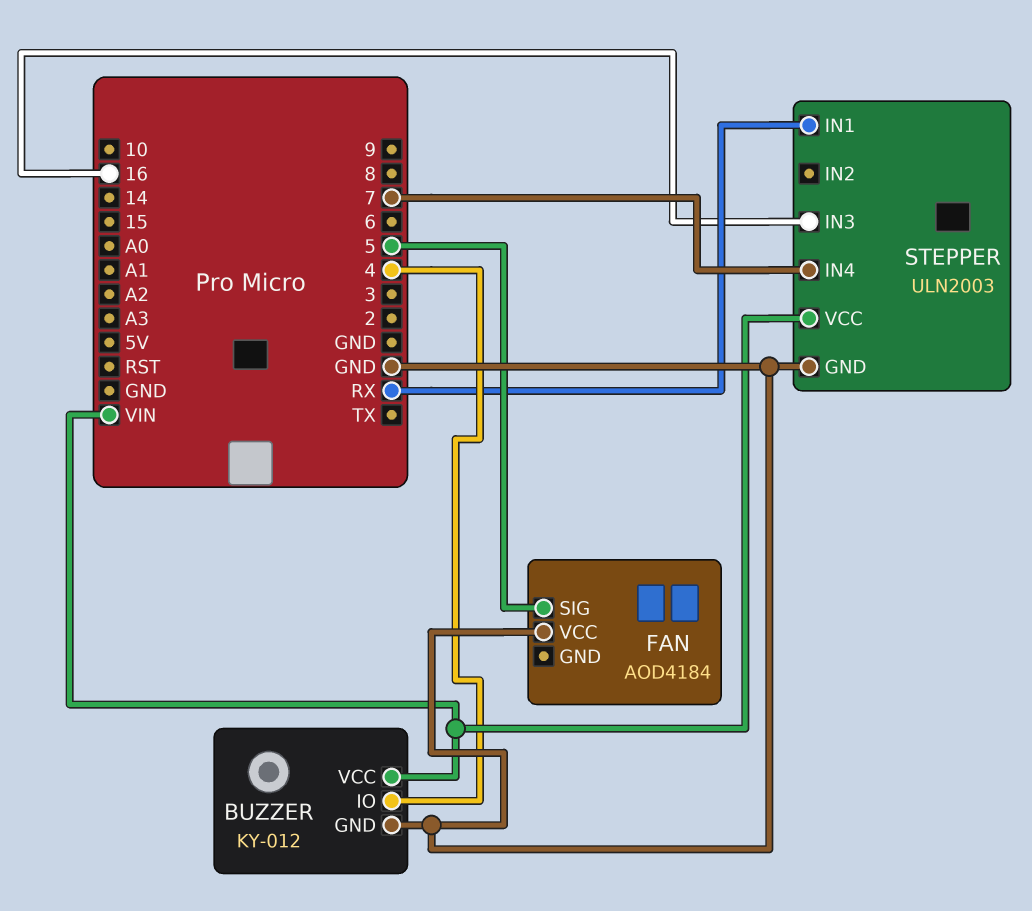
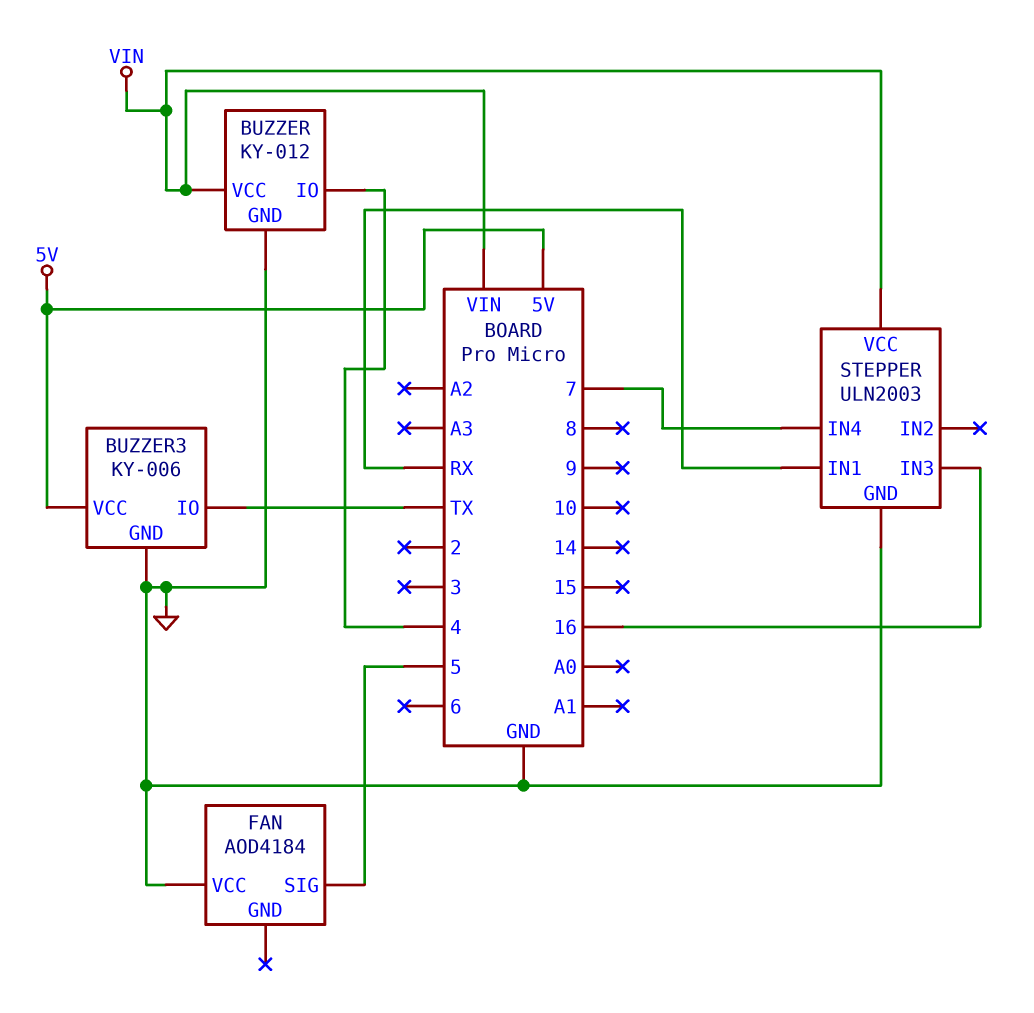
BUZZER3: none -> KY-006
BUZZER3 pin GND: none -> GND
BUZZER3 pin IO: none -> TX
BUZZER3 pin VCC: none -> 5V

